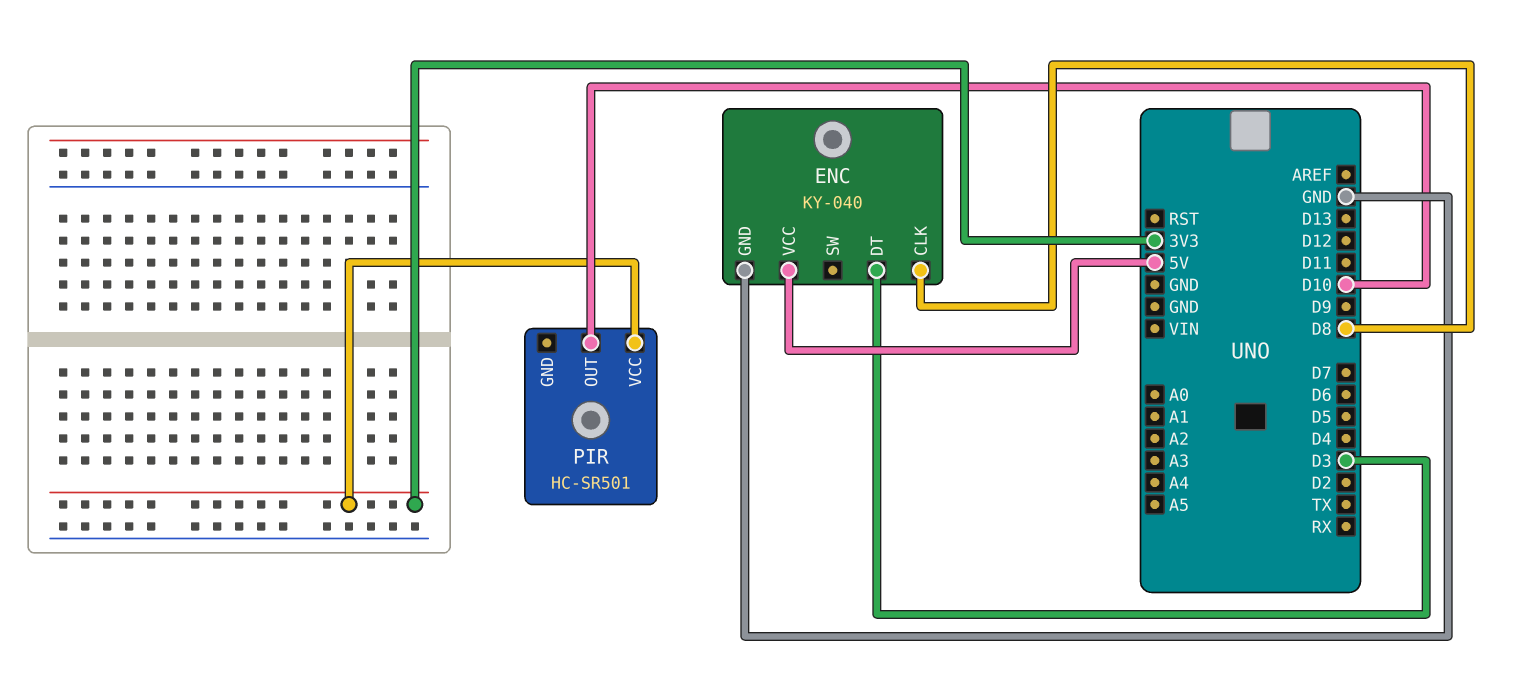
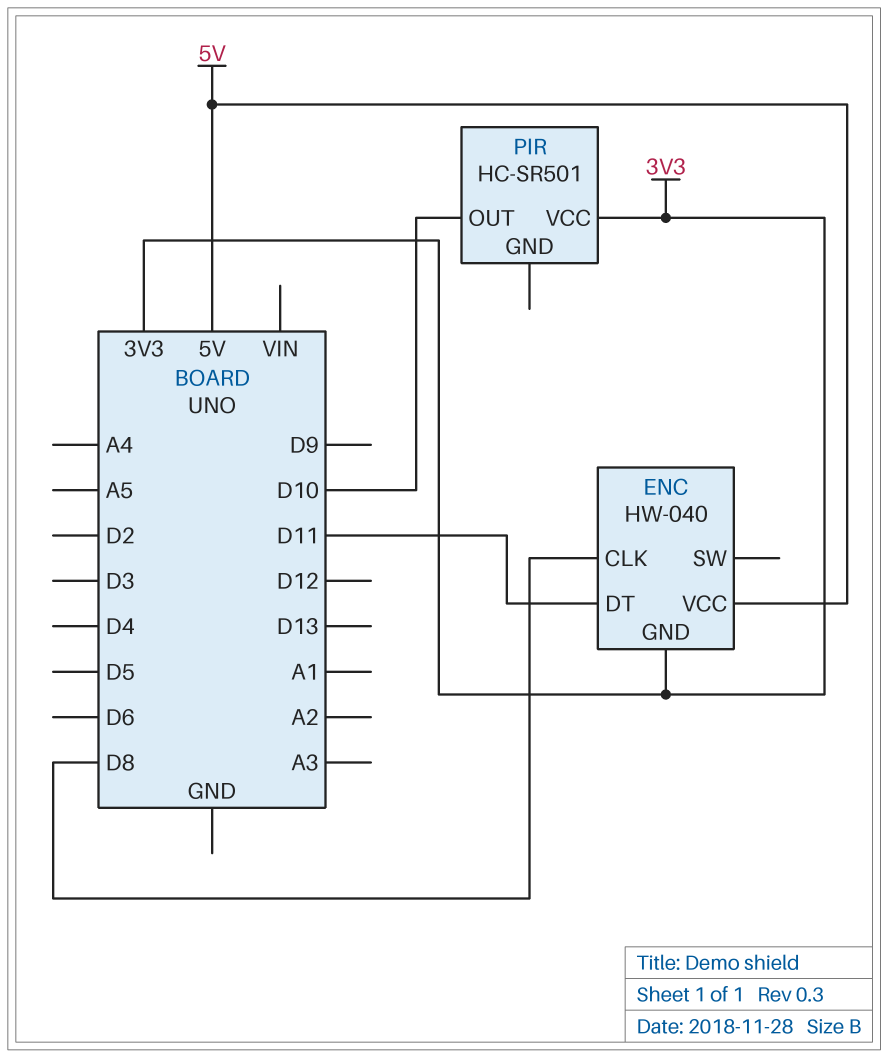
ENC: KY-040 -> HW-040
ENC pin DT: D3 -> D11
ENC pin GND: GND -> 3V3

